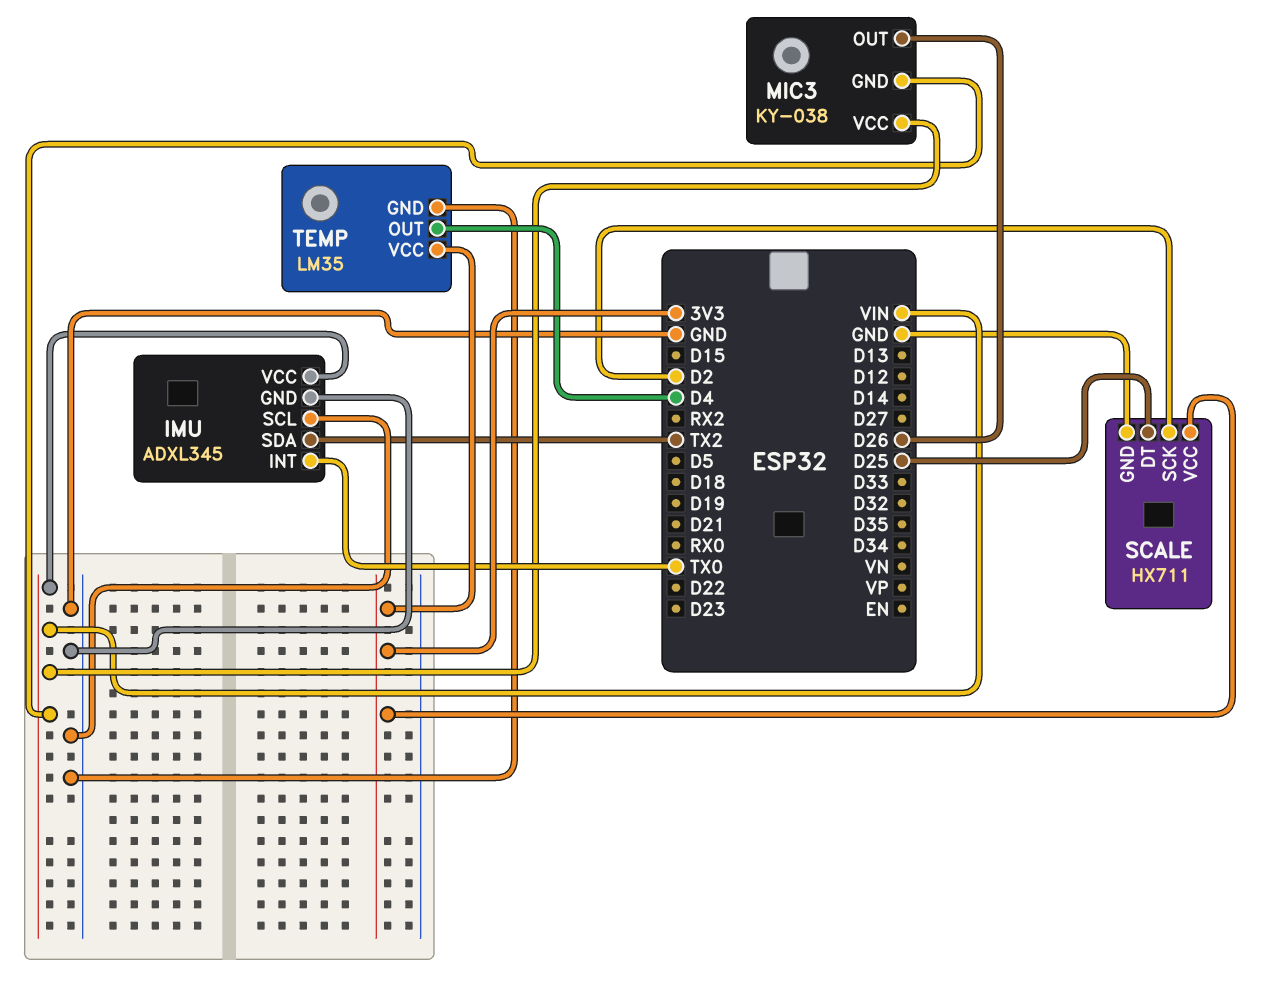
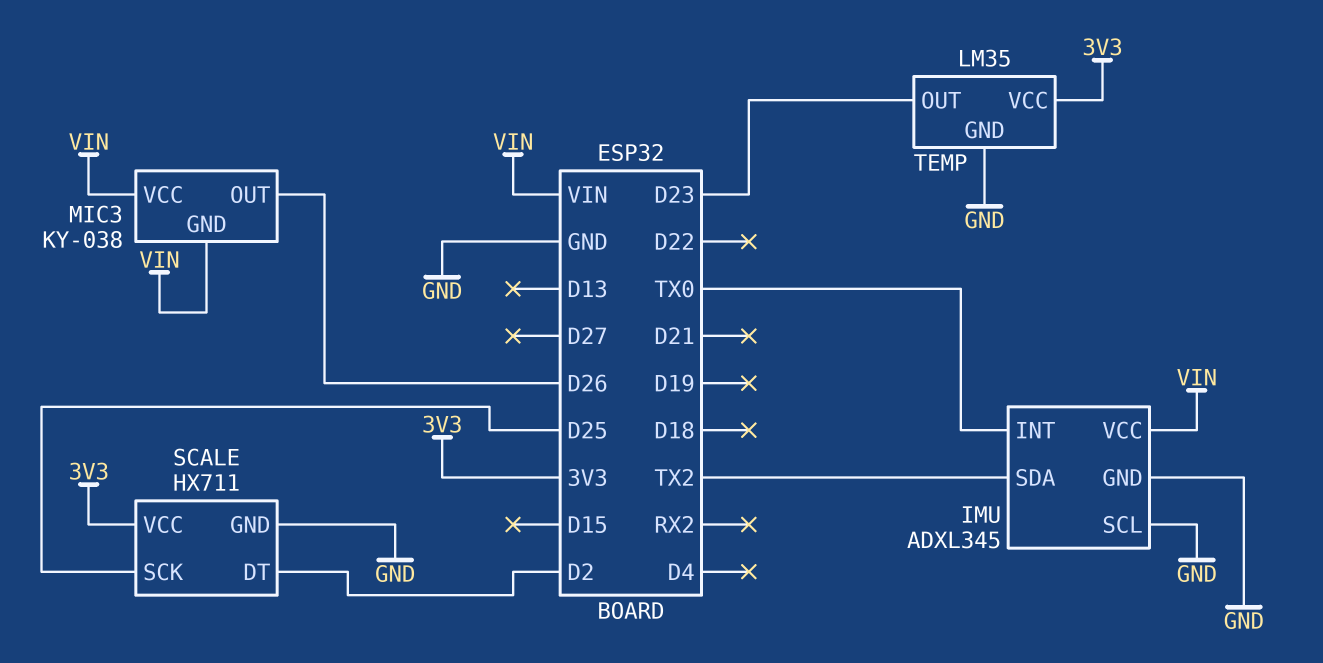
SCALE pin DT: D25 -> D2
SCALE pin SCK: D2 -> D25
TEMP pin OUT: D4 -> D23

